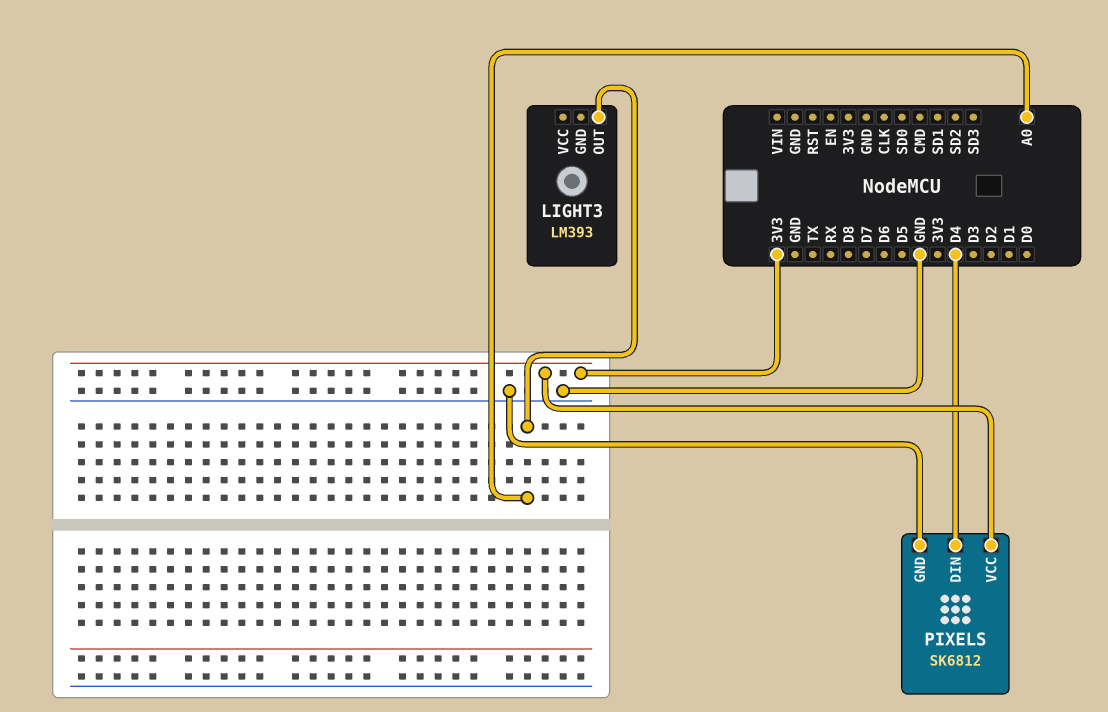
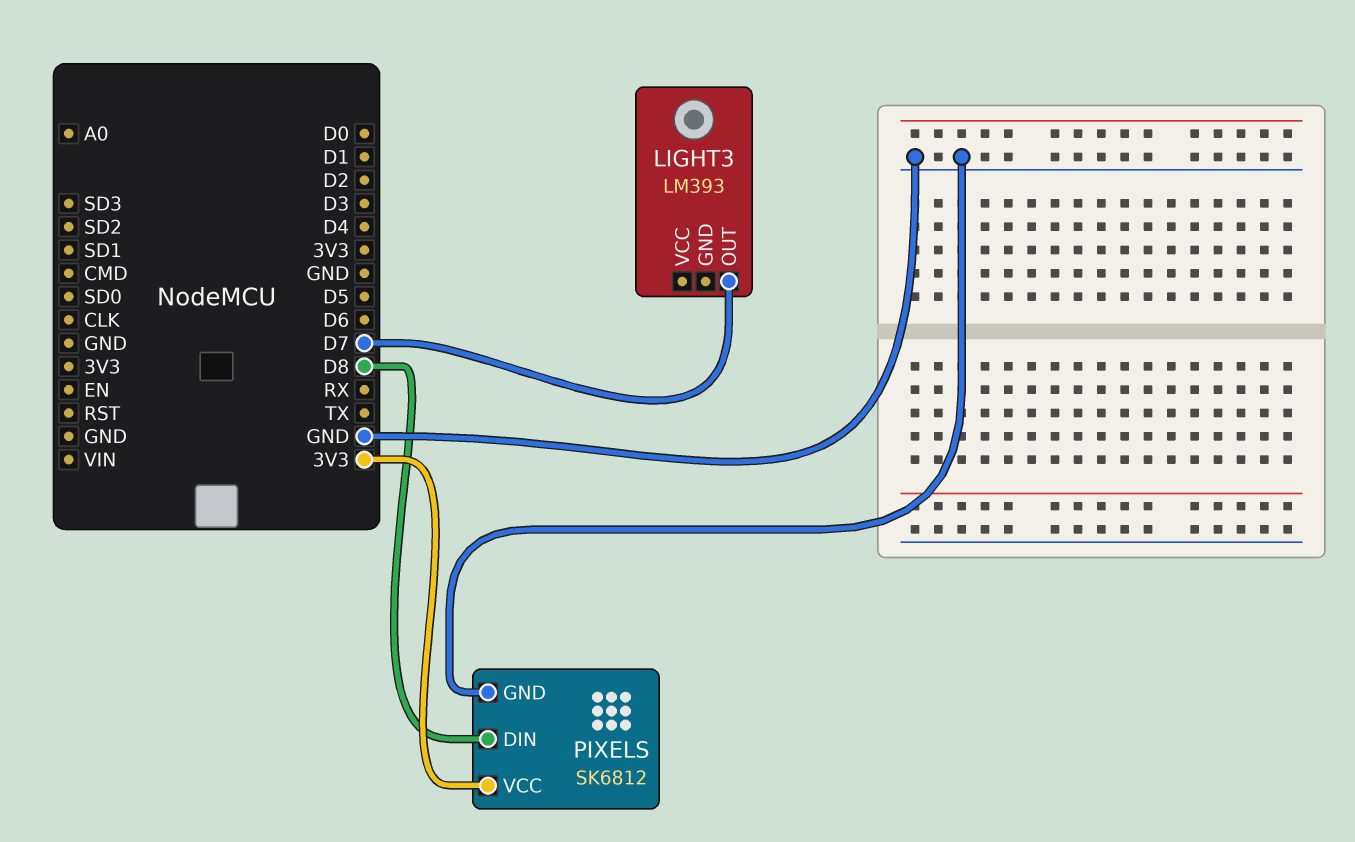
LIGHT3 pin OUT: A0 -> D7
PIXELS pin DIN: D4 -> D8

